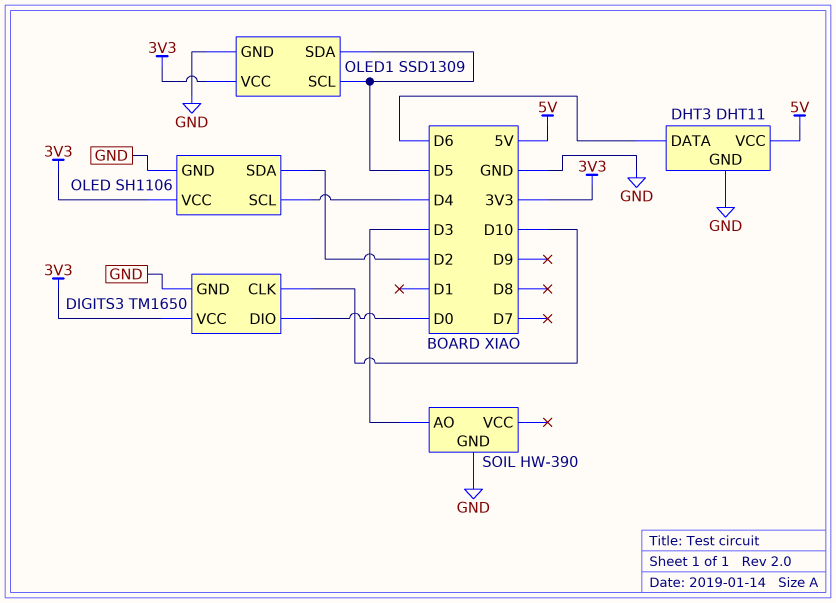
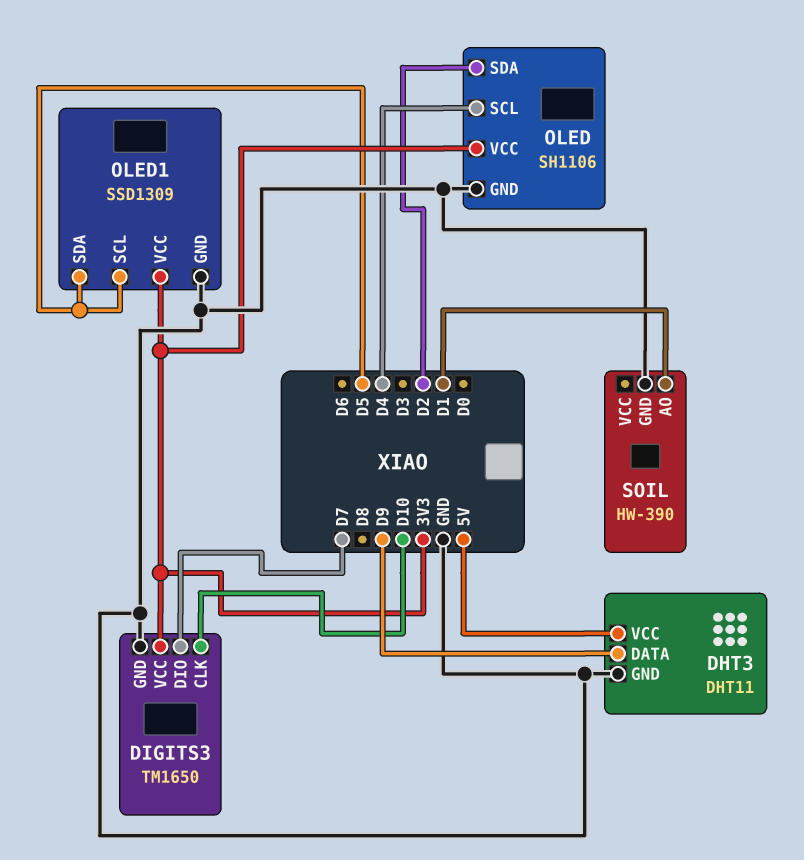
DHT3 pin DATA: D6 -> D9
DIGITS3 pin DIO: D0 -> D7
SOIL pin AO: D3 -> D1

